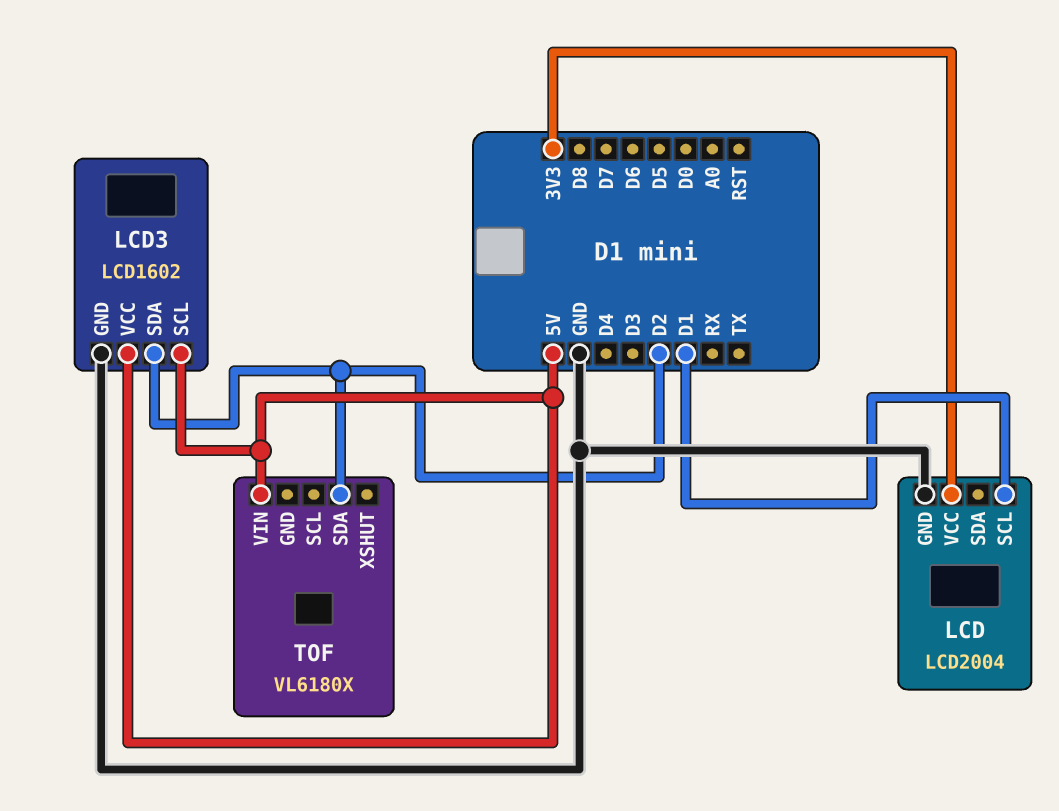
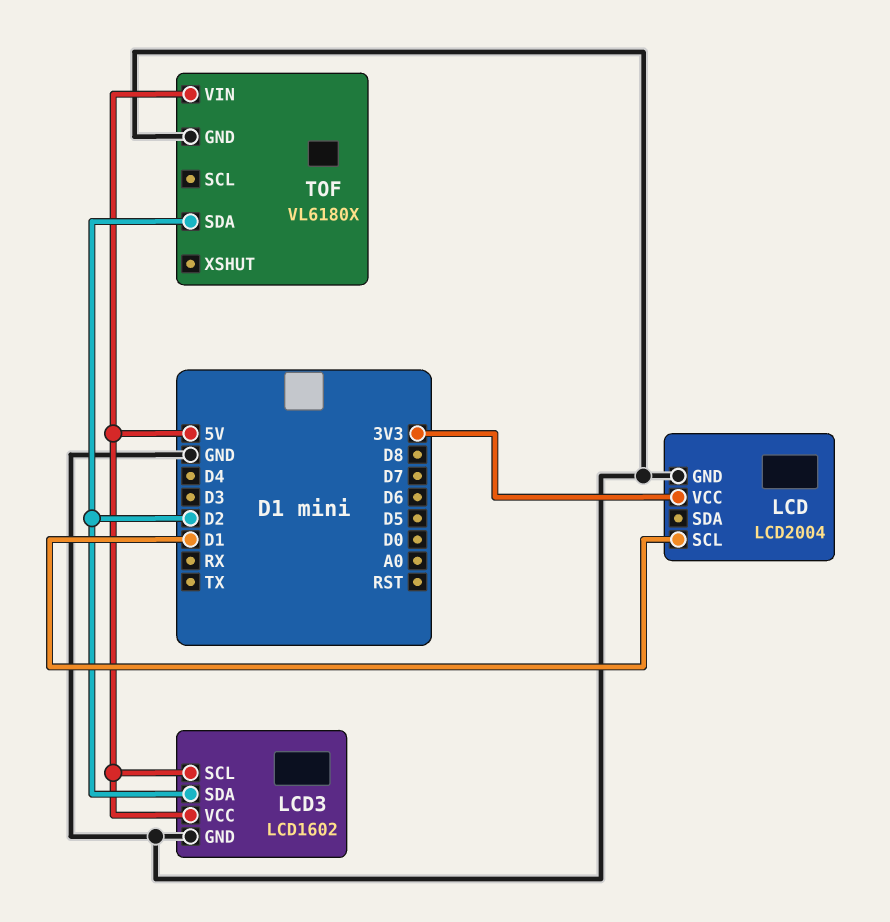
TOF pin GND: none -> GND

